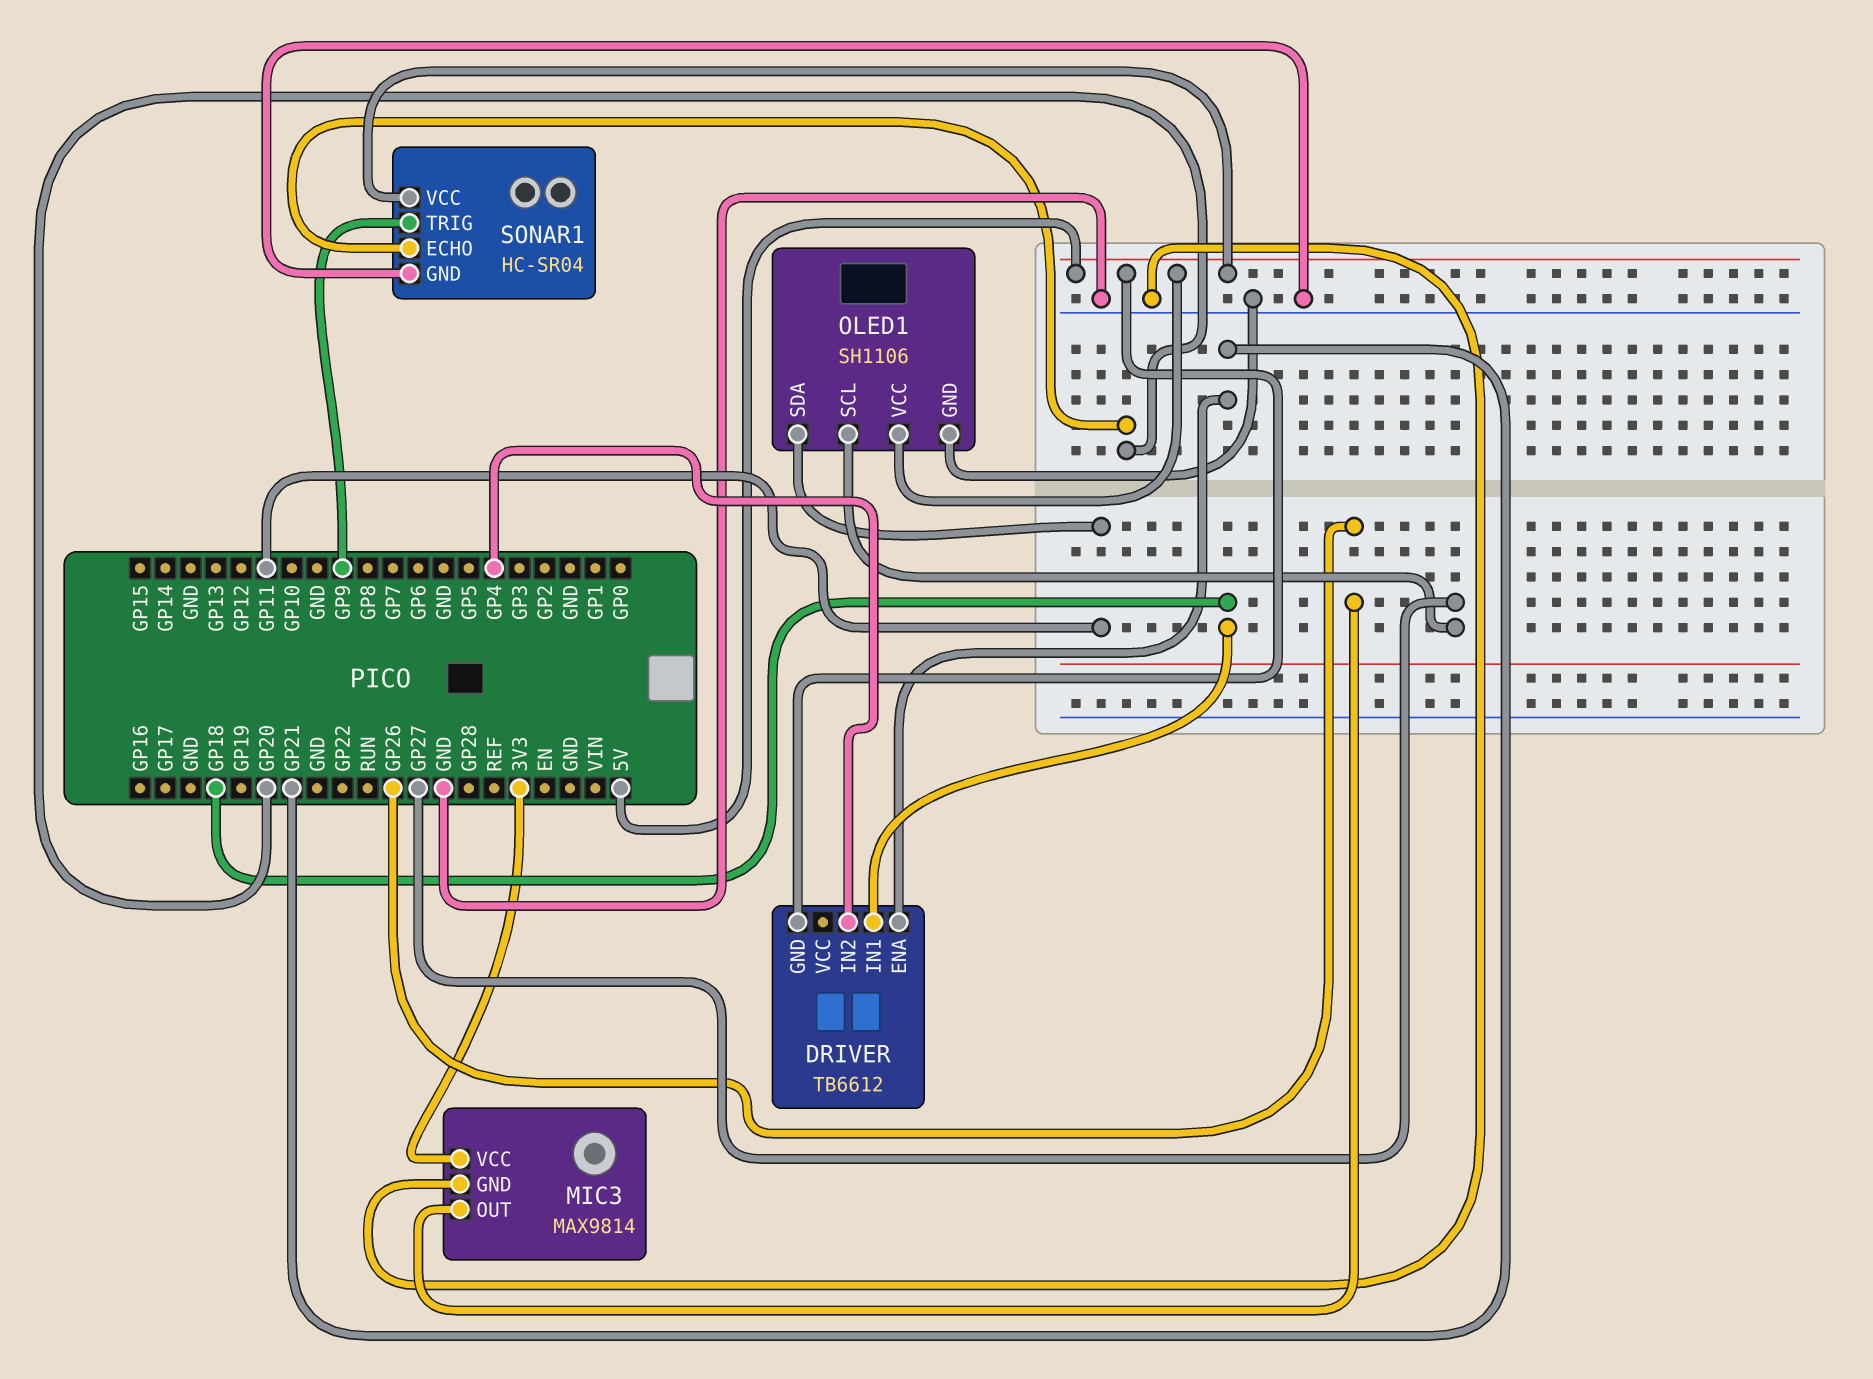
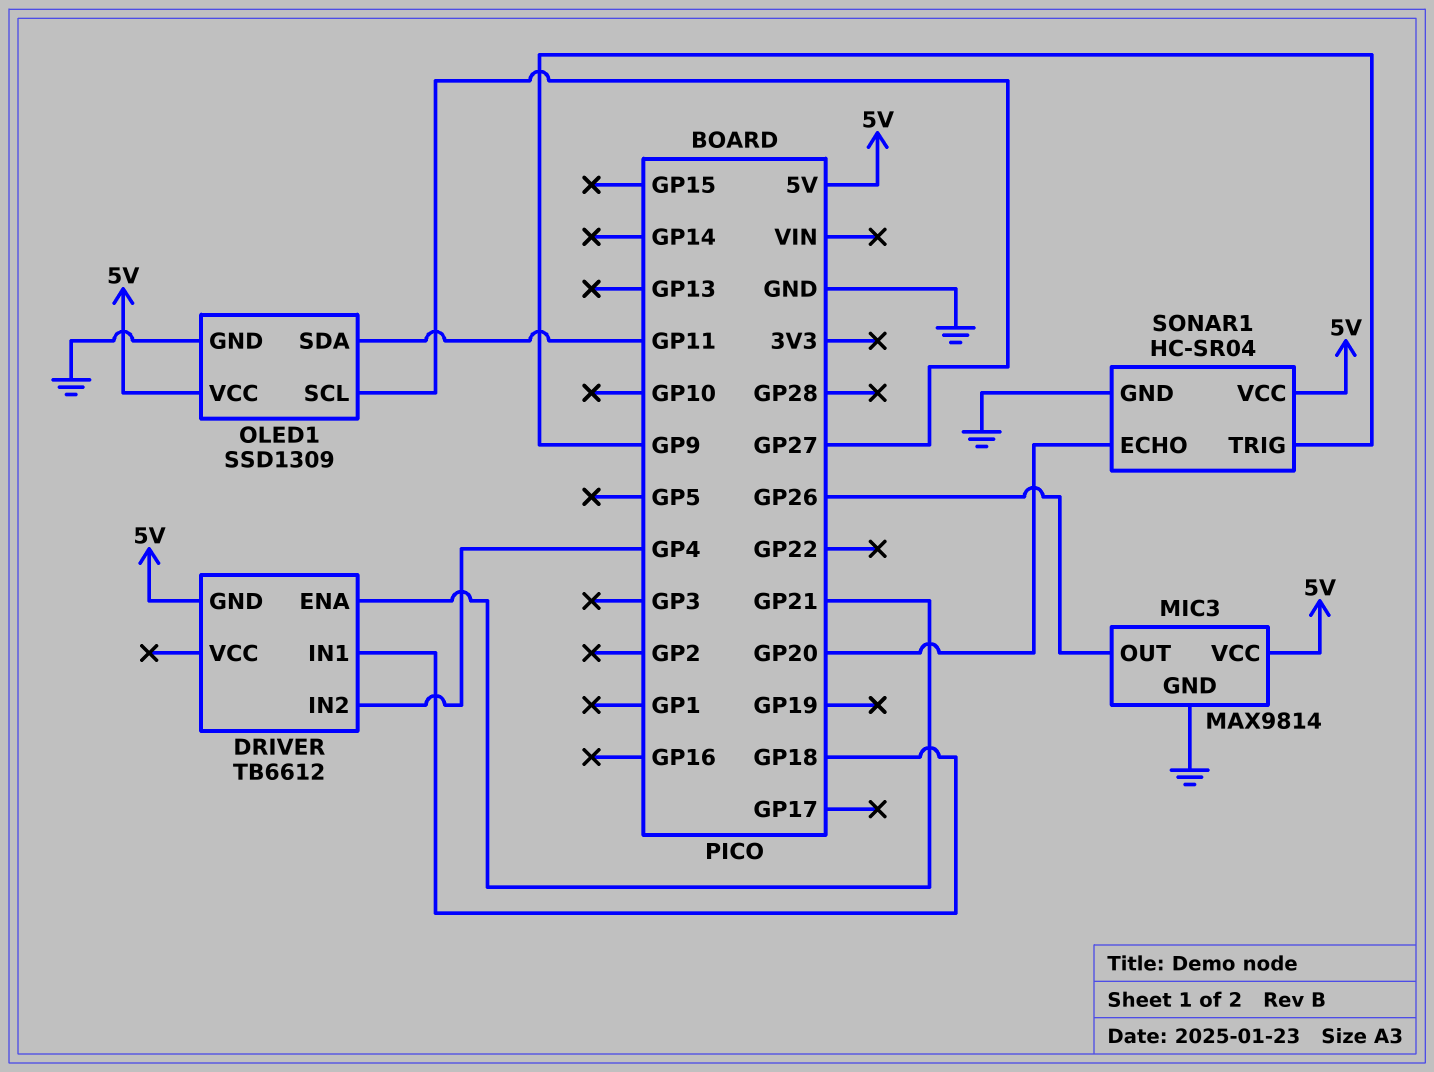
MIC3 pin VCC: 3V3 -> 5V
OLED1: SH1106 -> SSD1309

